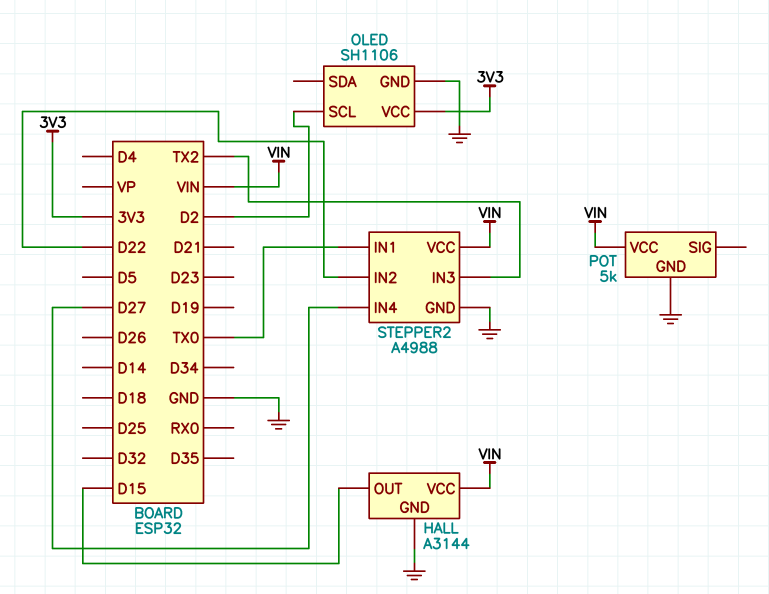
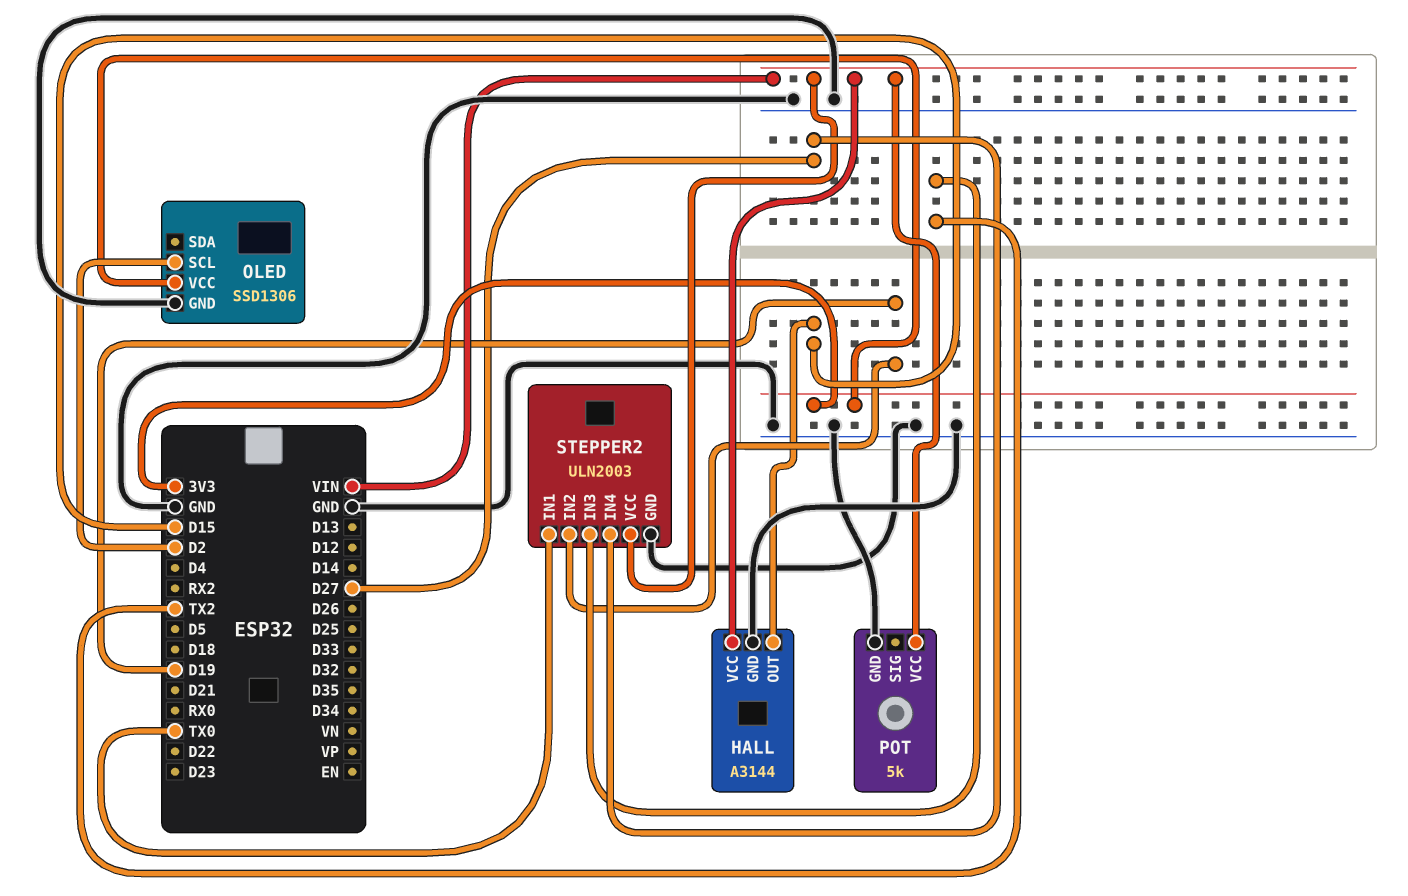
OLED: SH1106 -> SSD1306
STEPPER2: A4988 -> ULN2003
STEPPER2 pin IN2: D22 -> D19

